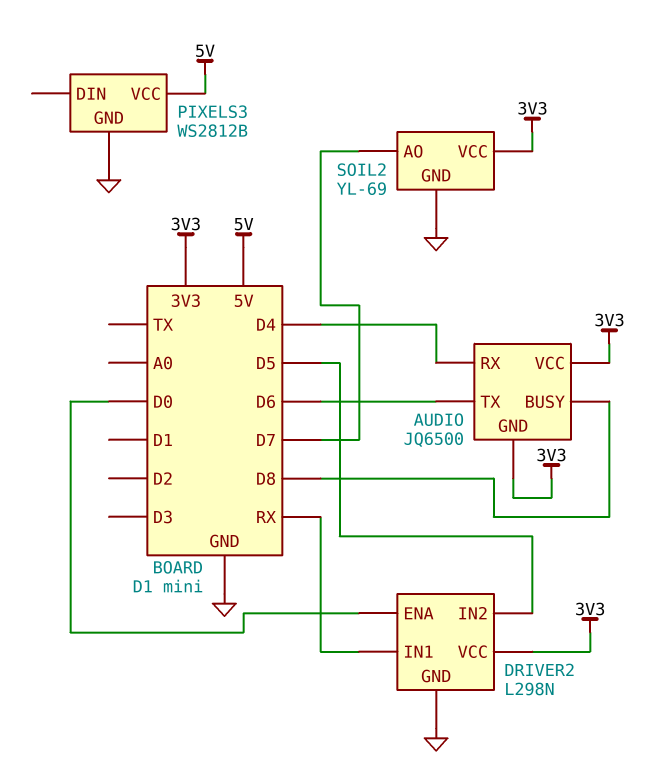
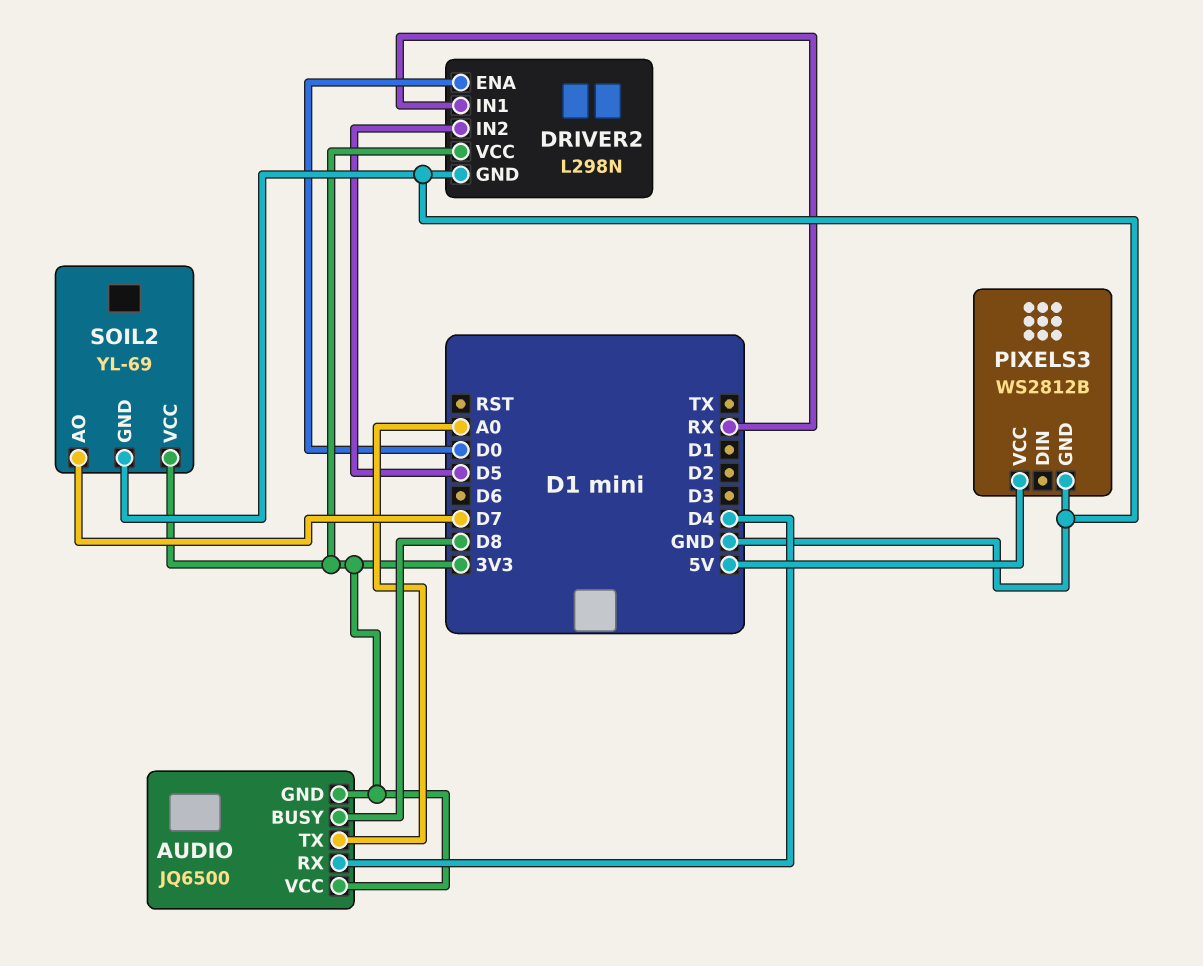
AUDIO pin TX: D6 -> A0

